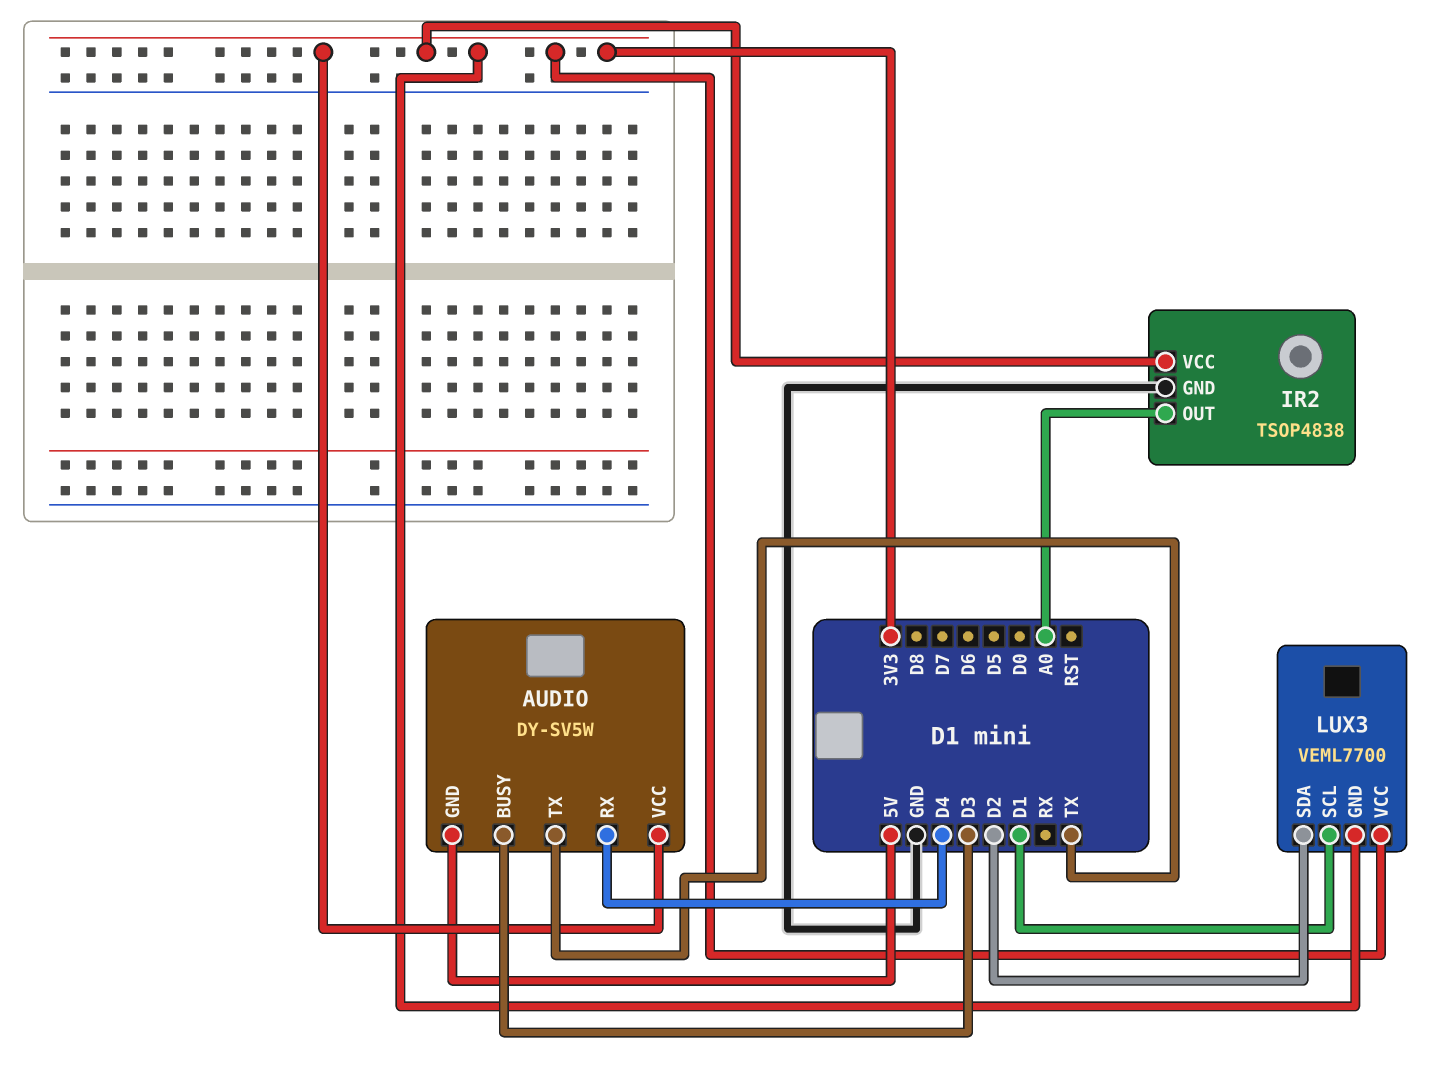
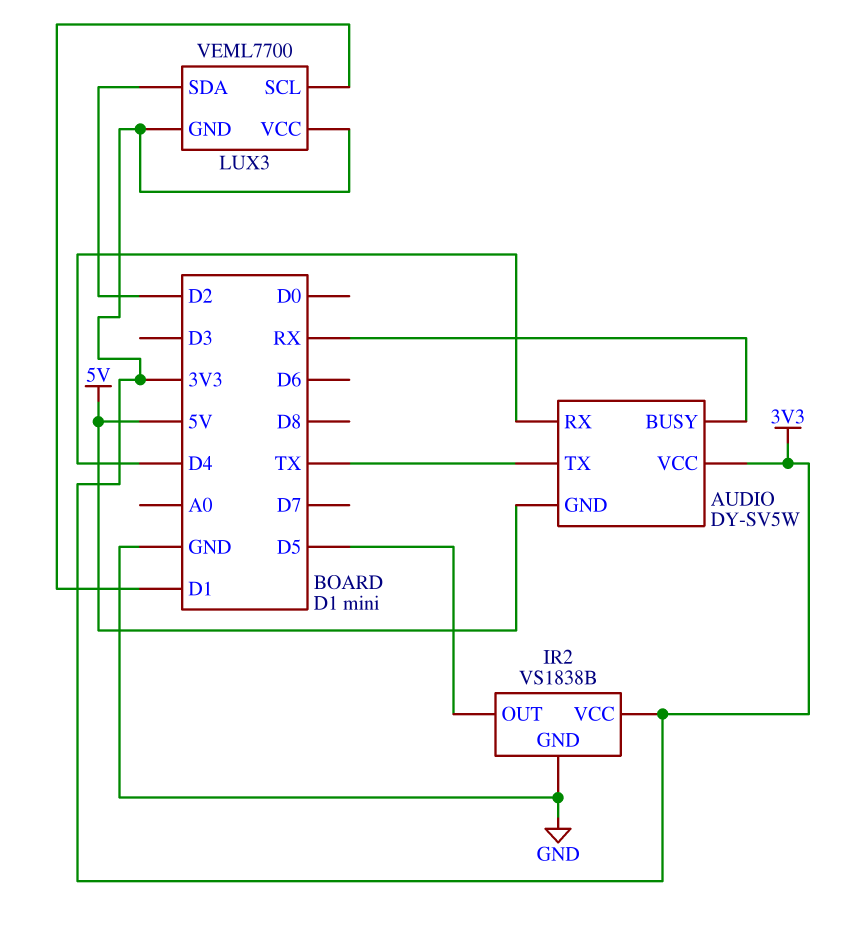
AUDIO pin BUSY: D3 -> RX
IR2: TSOP4838 -> VS1838B
IR2 pin OUT: A0 -> D5

